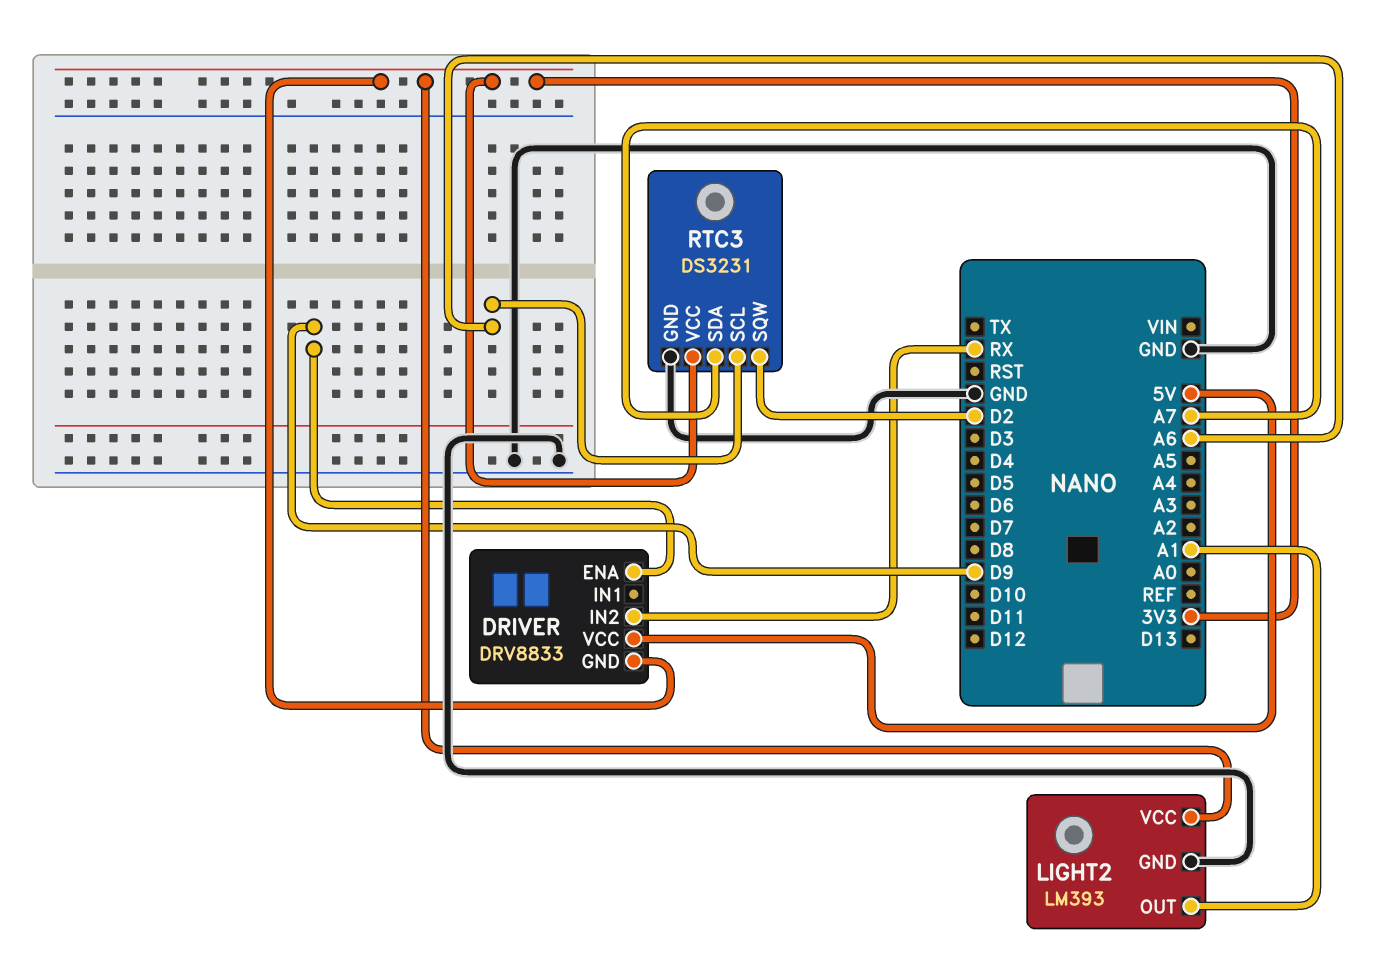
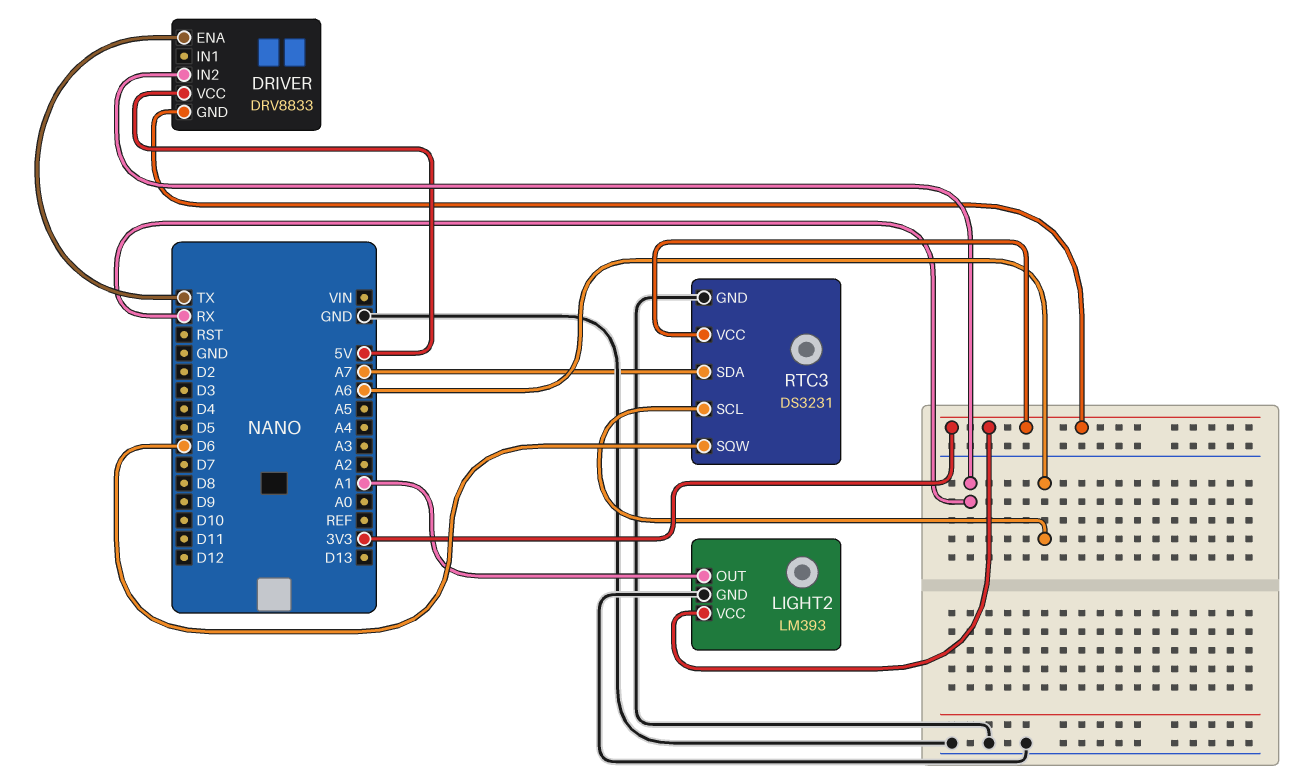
DRIVER pin ENA: D9 -> TX
RTC3 pin SQW: D2 -> D6

